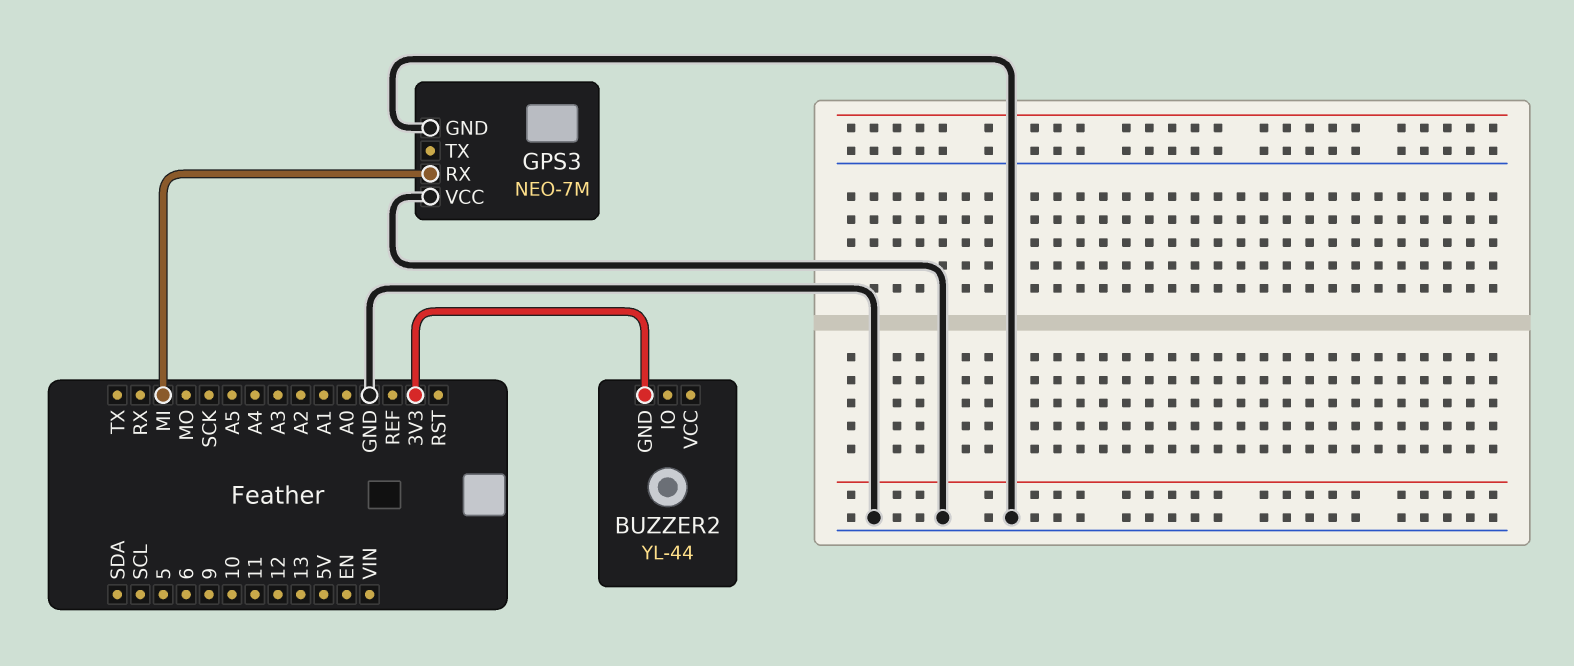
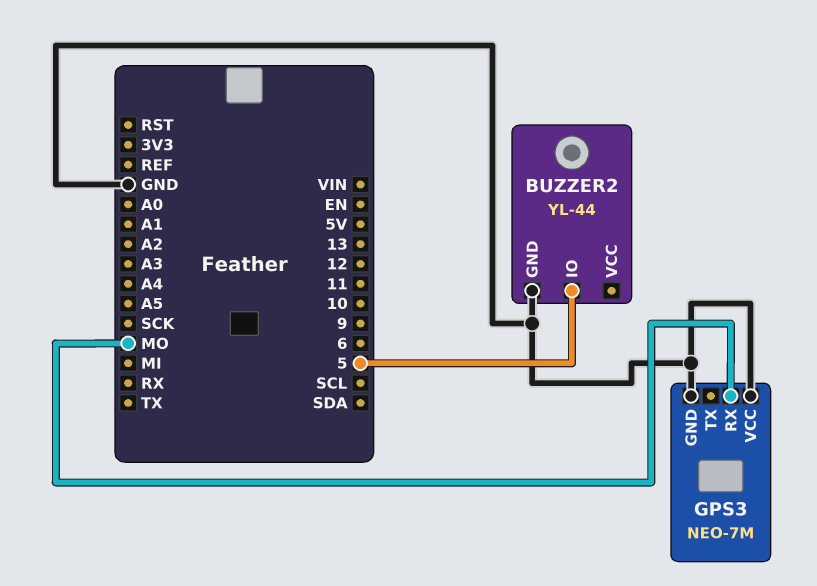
BUZZER2 pin GND: 3V3 -> GND
BUZZER2 pin IO: none -> 5
GPS3 pin RX: MI -> MO

